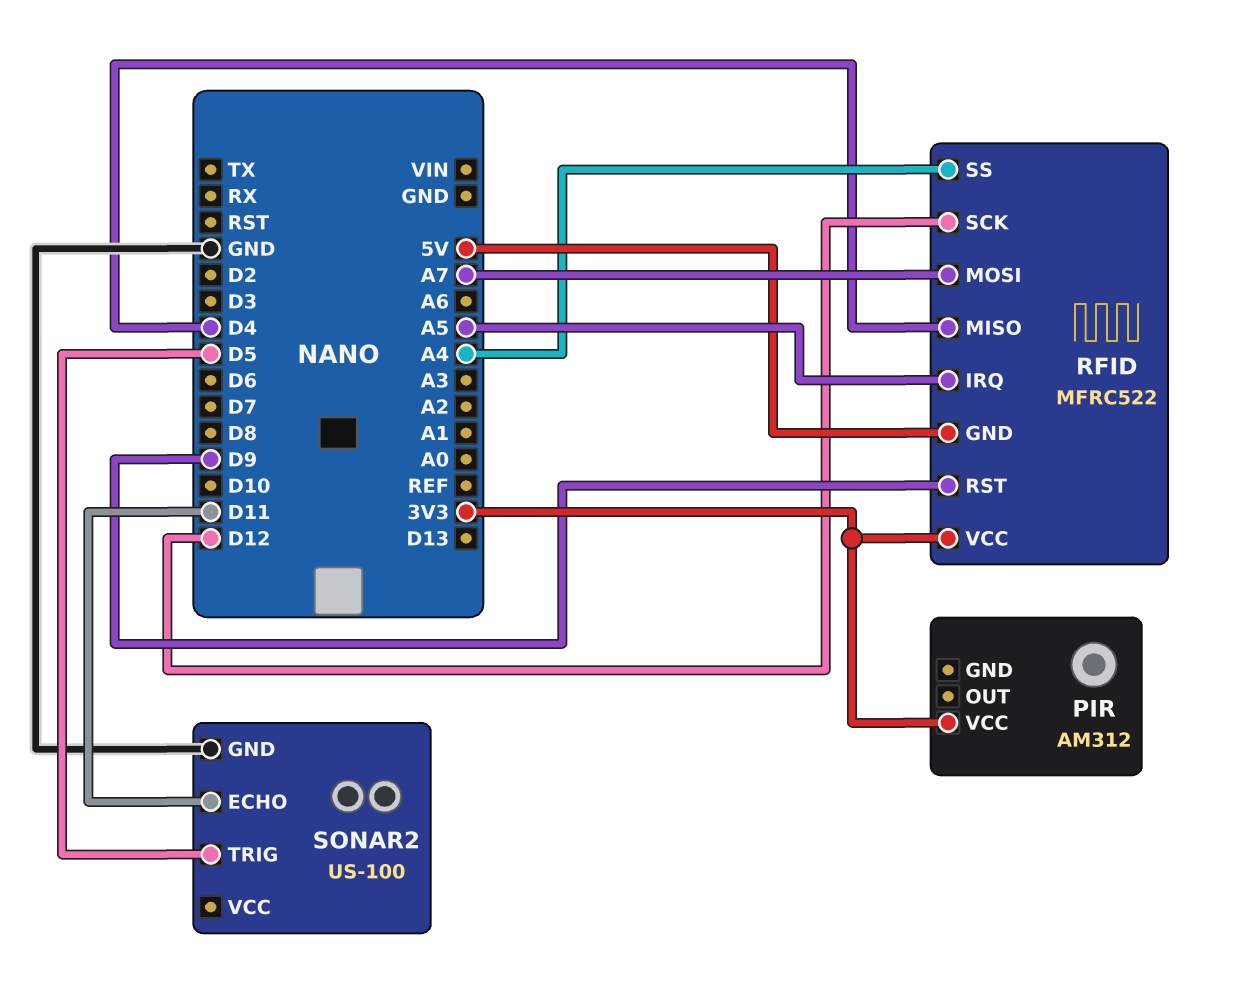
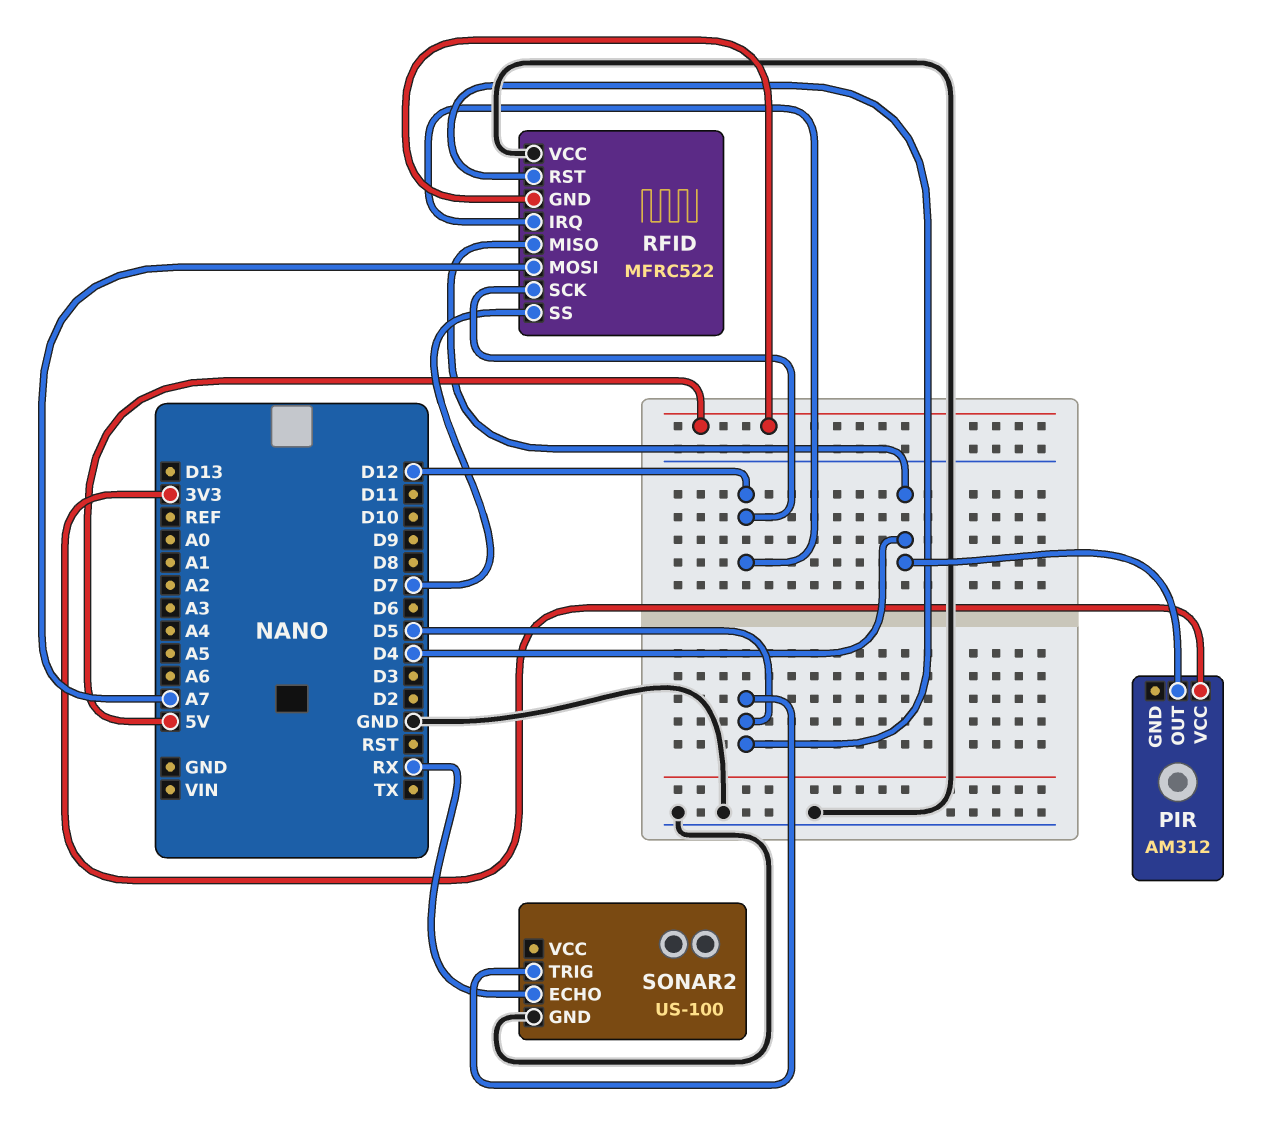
PIR pin OUT: none -> D4
RFID pin IRQ: A5 -> D12
RFID pin RST: D9 -> D5
RFID pin SS: A4 -> D7
RFID pin VCC: 3V3 -> GND
SONAR2 pin ECHO: D11 -> RX

